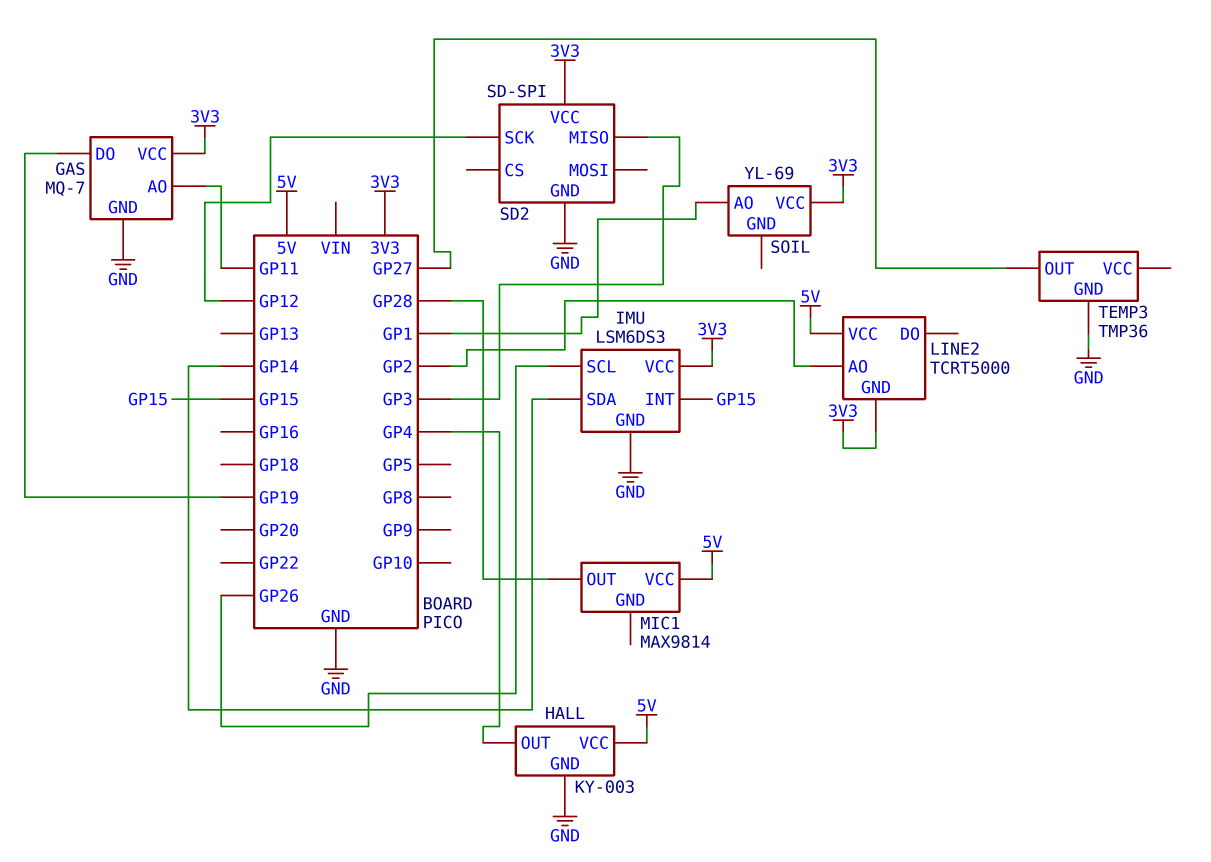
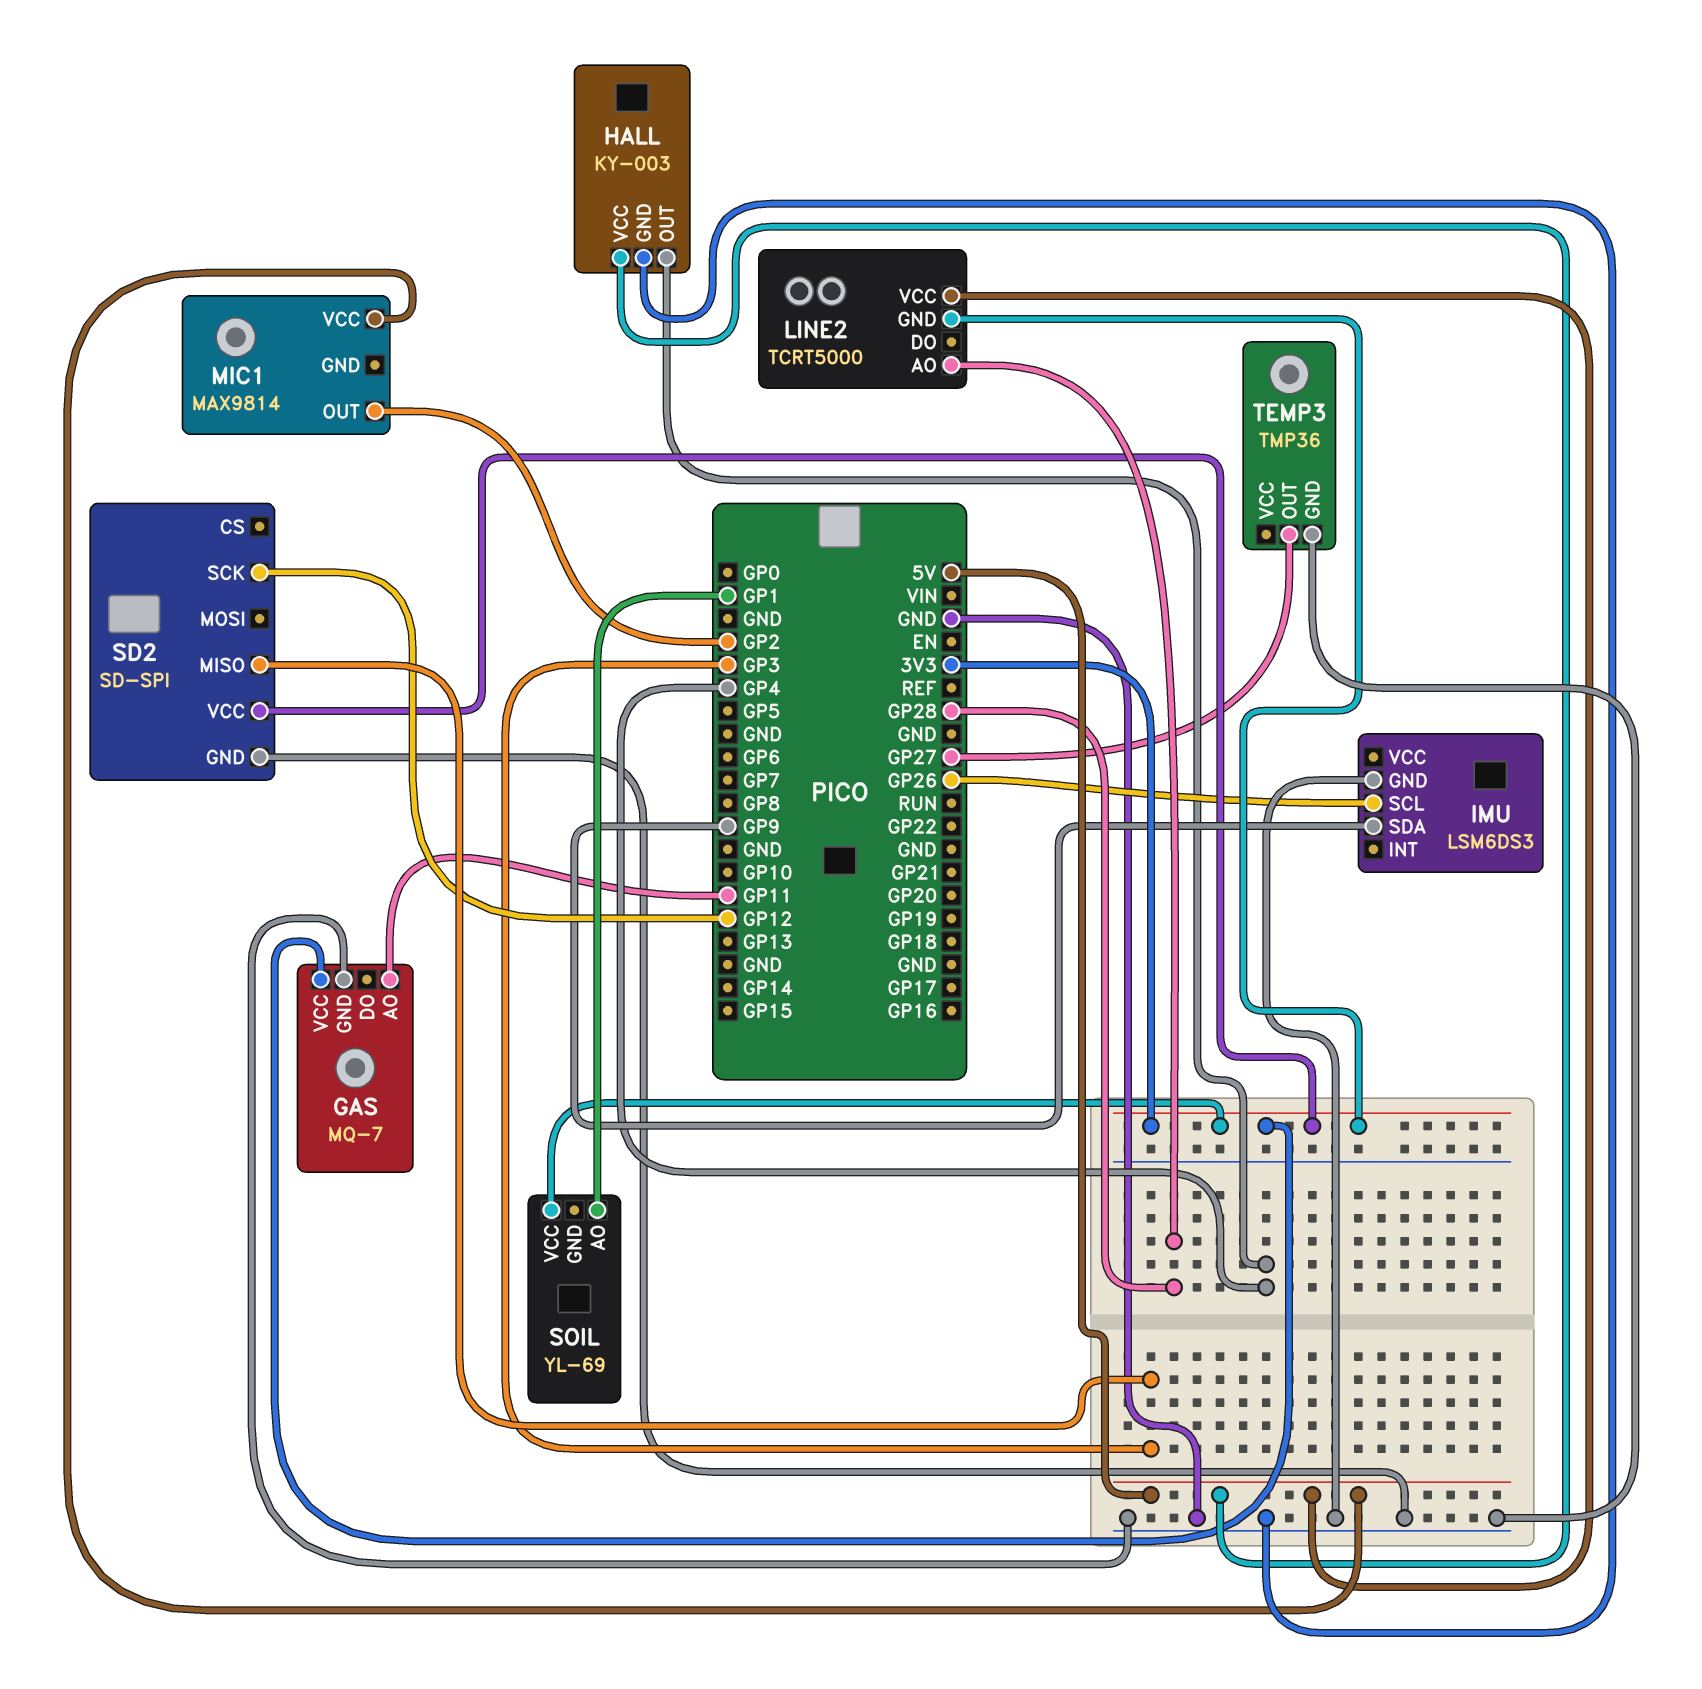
GAS pin DO: GP19 -> none
IMU pin INT: GP15 -> none
IMU pin SDA: GP14 -> GP9
IMU pin VCC: 3V3 -> none
LINE2 pin AO: GP2 -> GP28
MIC1 pin OUT: GP28 -> GP2

